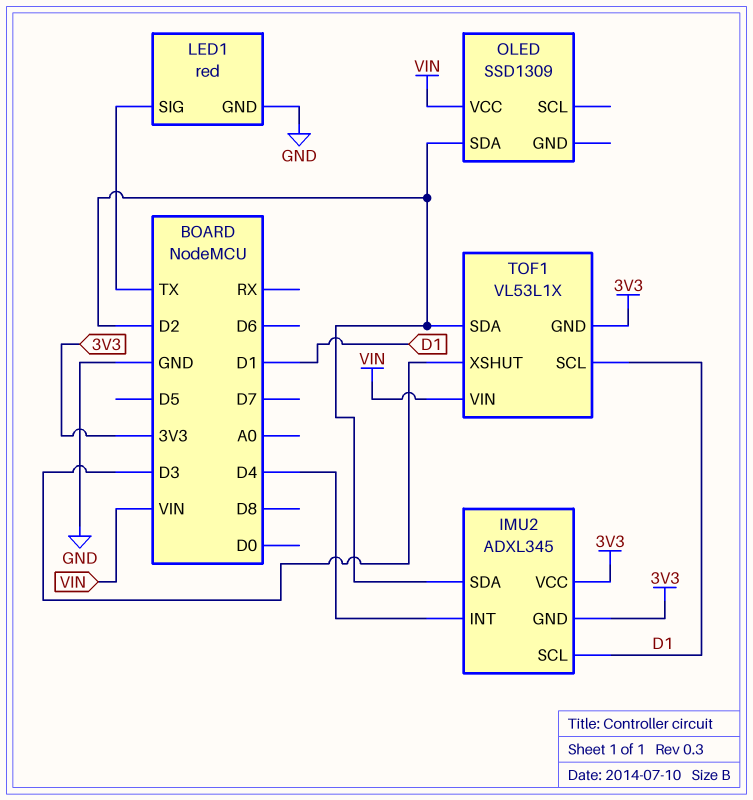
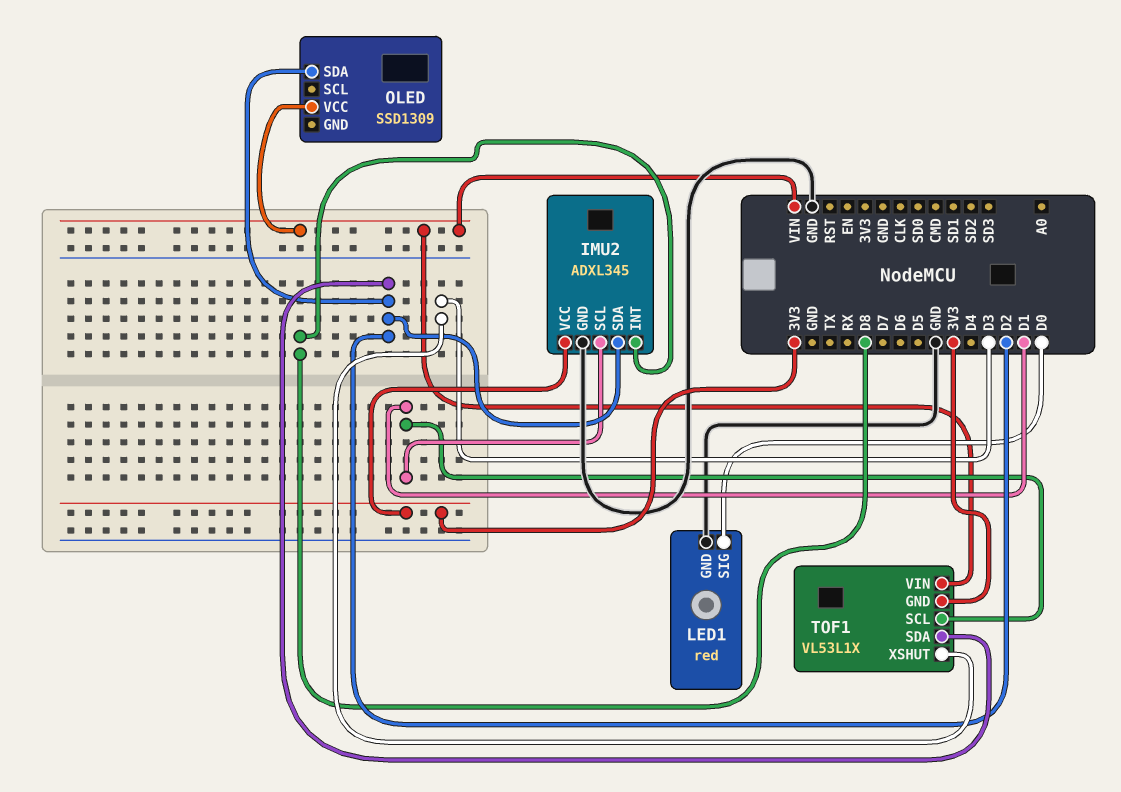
IMU2 pin GND: 3V3 -> GND
IMU2 pin INT: D4 -> D8
LED1 pin SIG: TX -> D0

